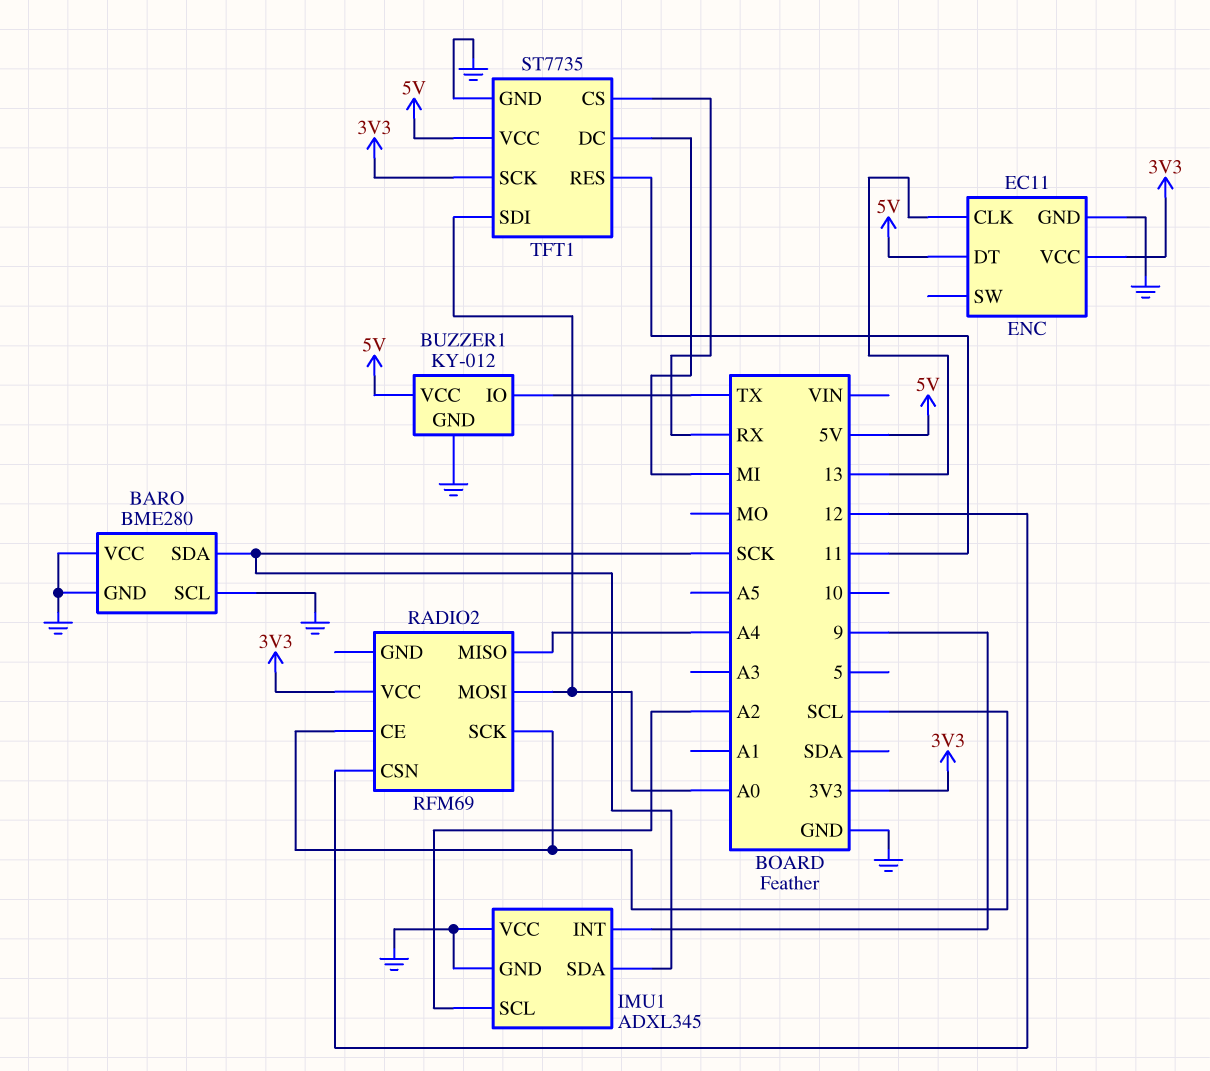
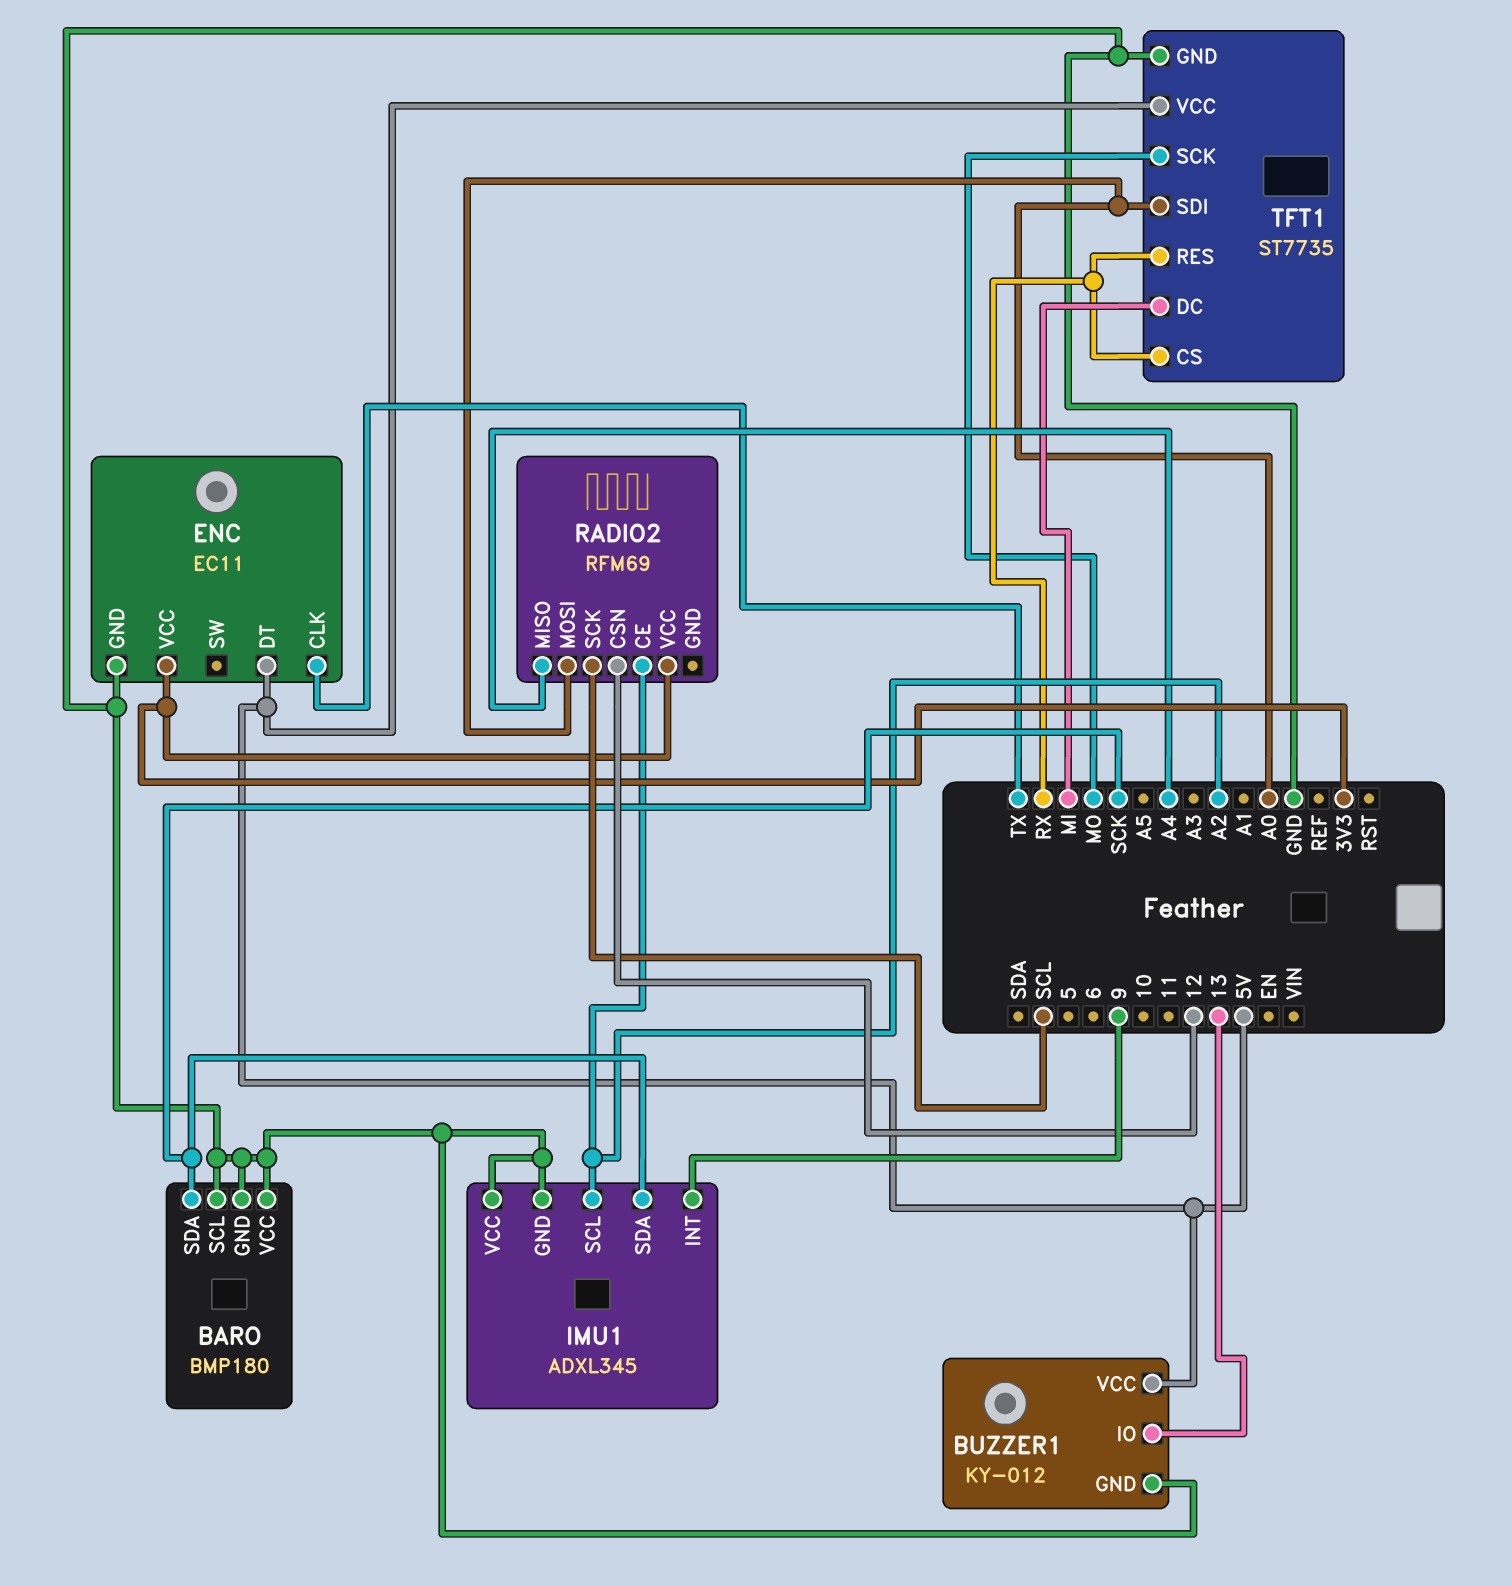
BARO: BME280 -> BMP180
BUZZER1 pin IO: TX -> 13
ENC pin CLK: 13 -> TX
RADIO2 pin CE: SCL -> A2
TFT1 pin RES: 11 -> RX
TFT1 pin SCK: 3V3 -> MO

